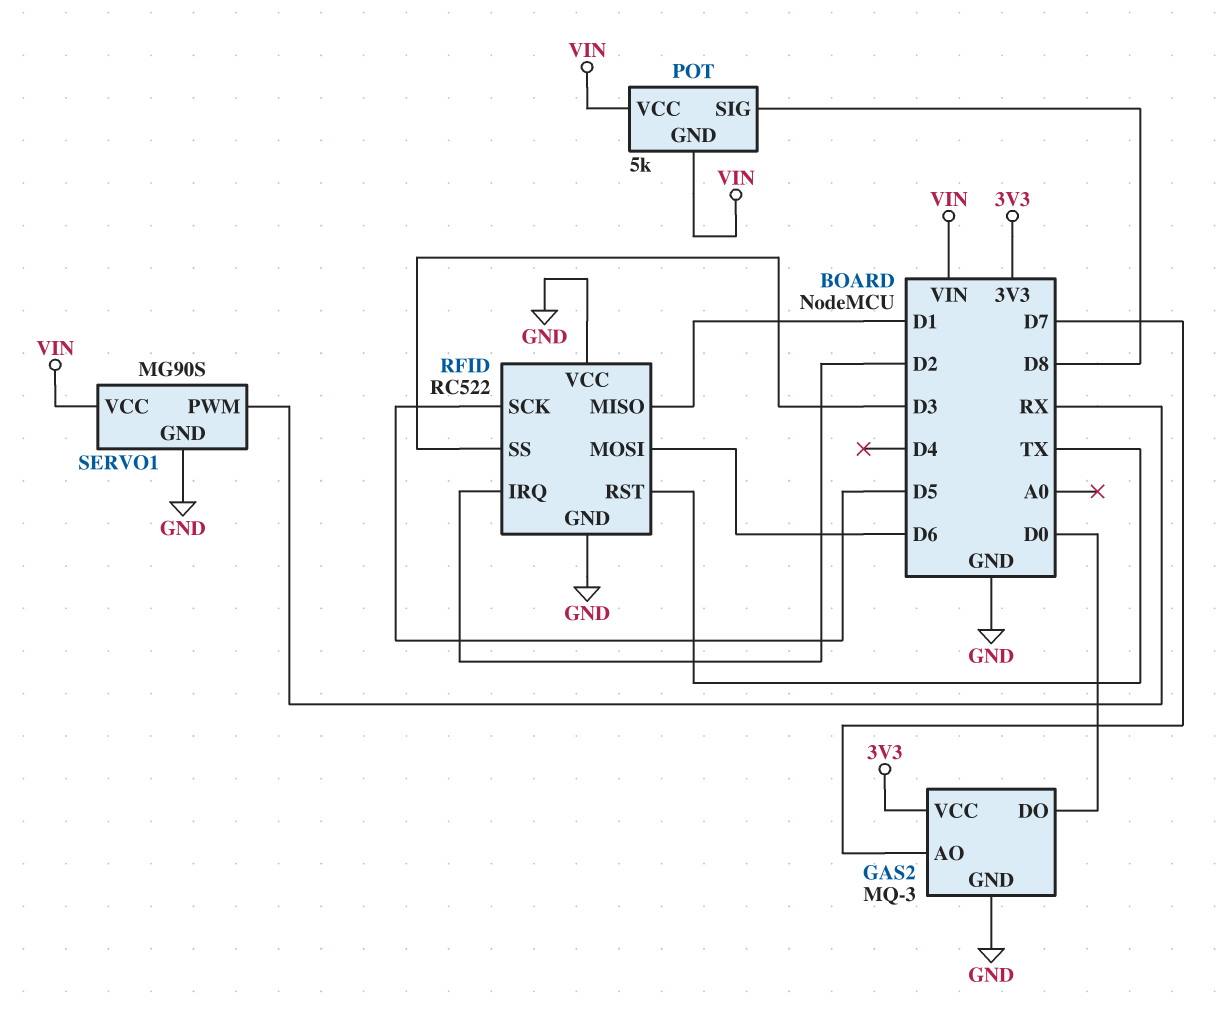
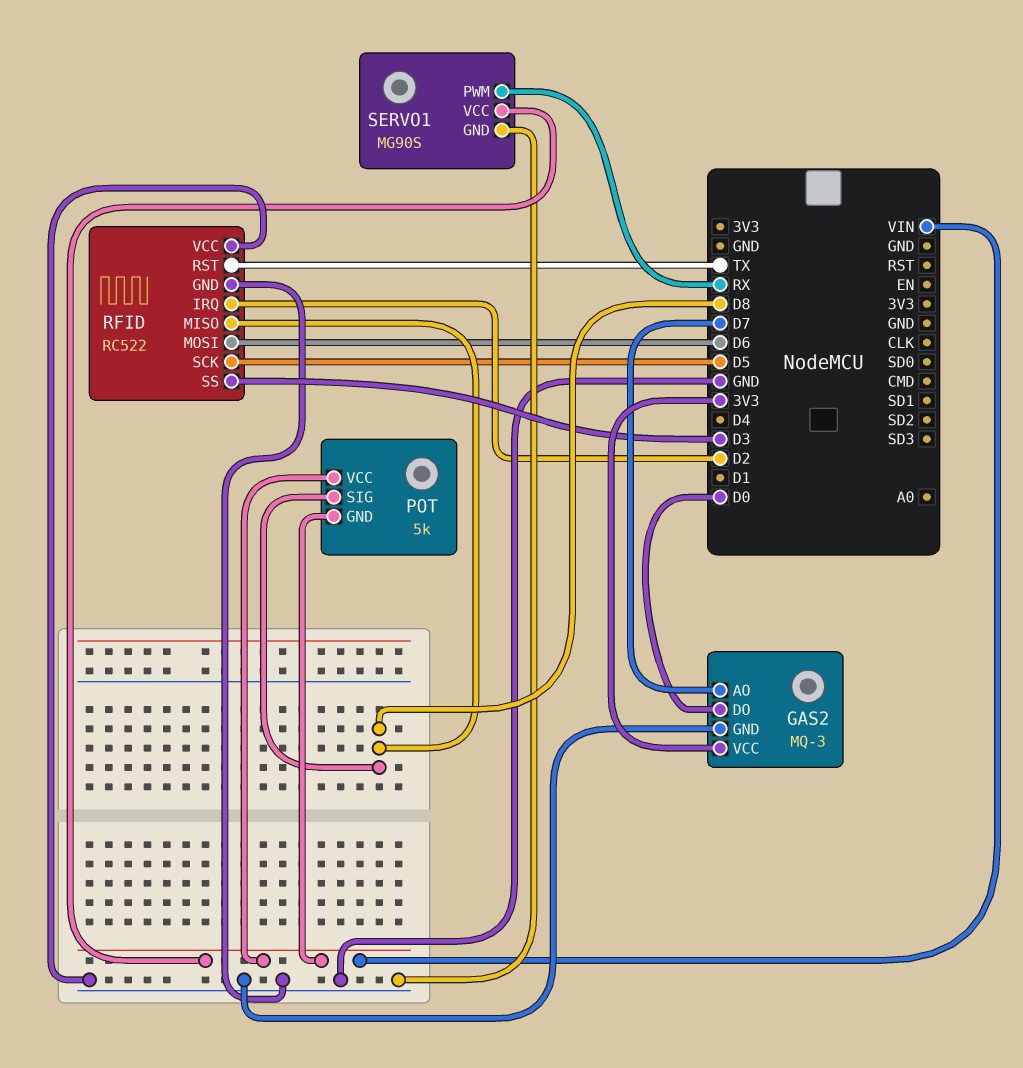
RFID pin MISO: D1 -> D8

